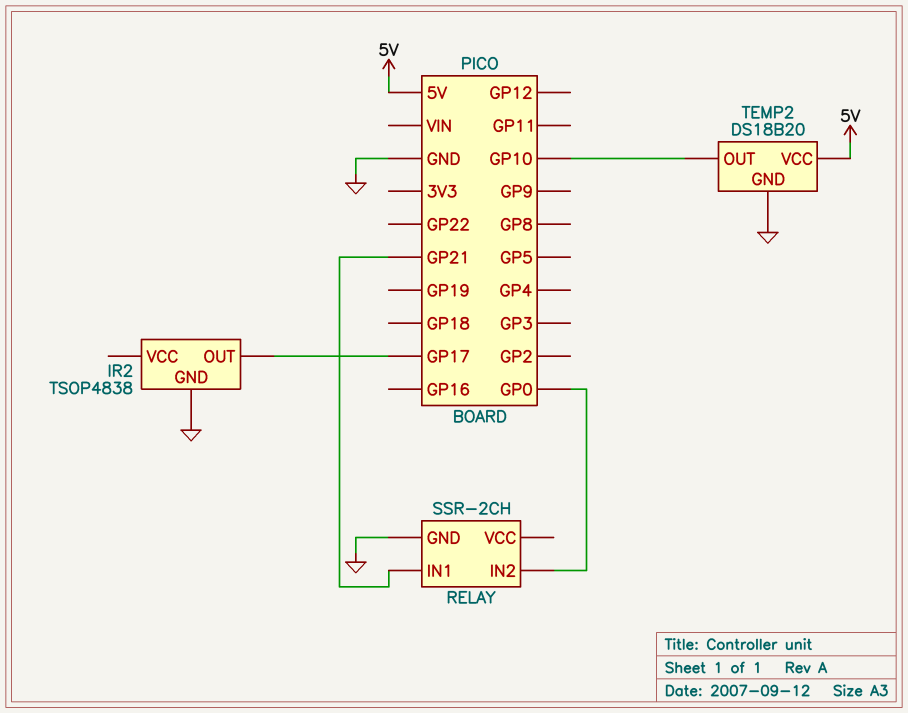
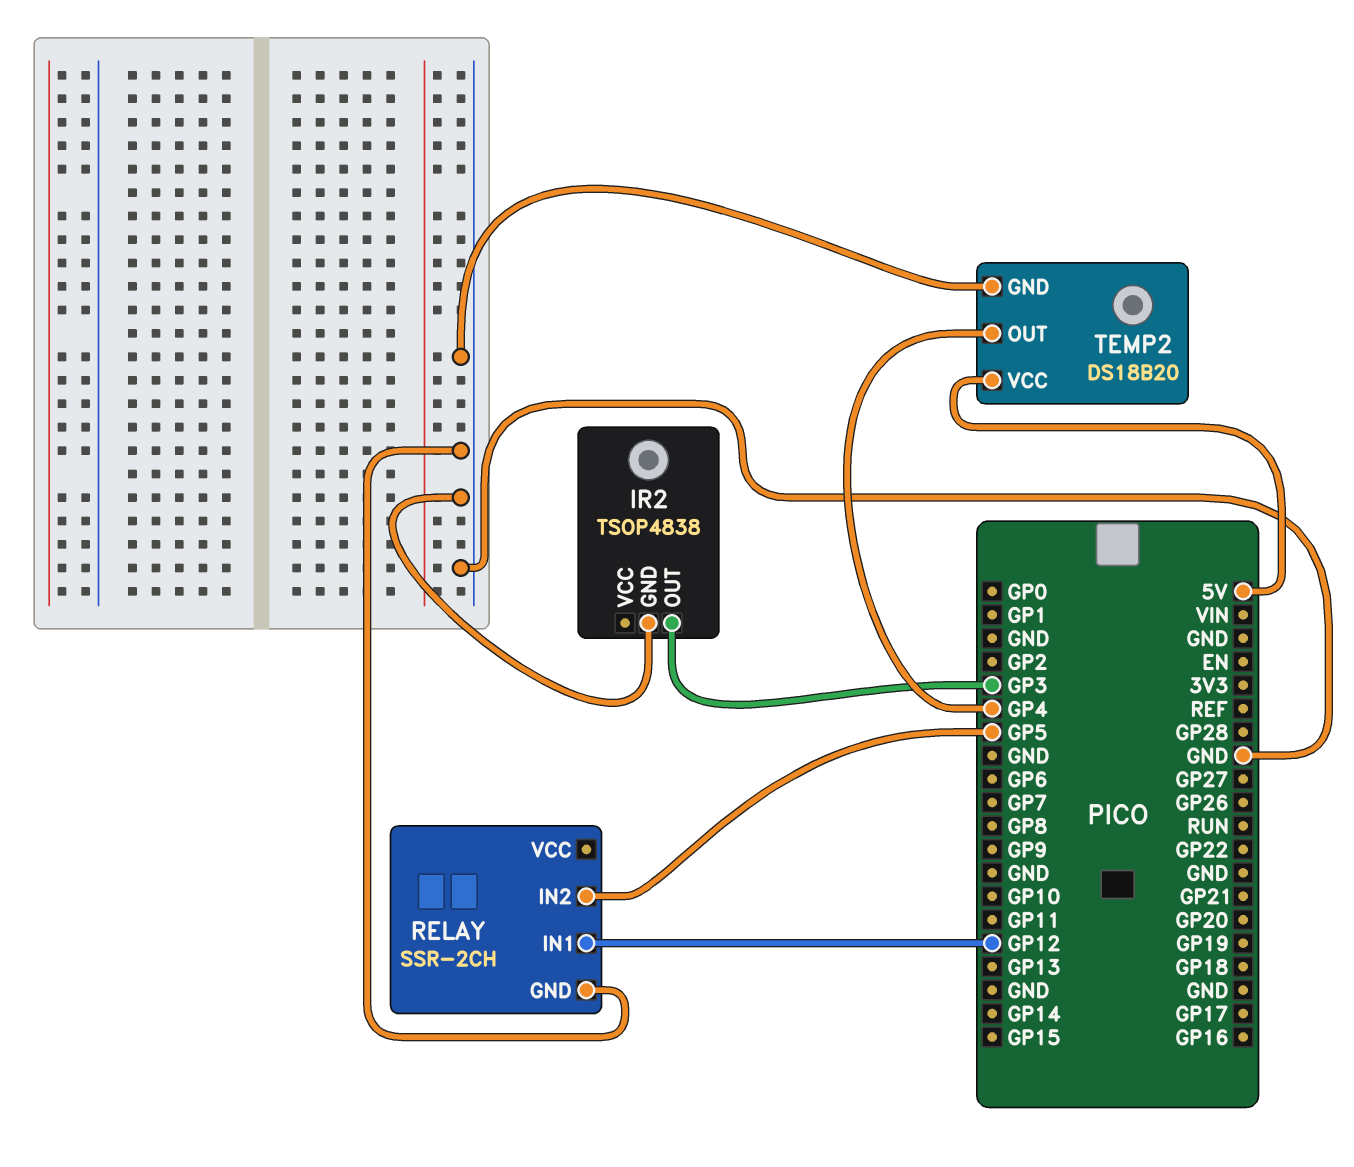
IR2 pin OUT: GP17 -> GP3
RELAY pin IN1: GP21 -> GP12
RELAY pin IN2: GP0 -> GP5
TEMP2 pin OUT: GP10 -> GP4

